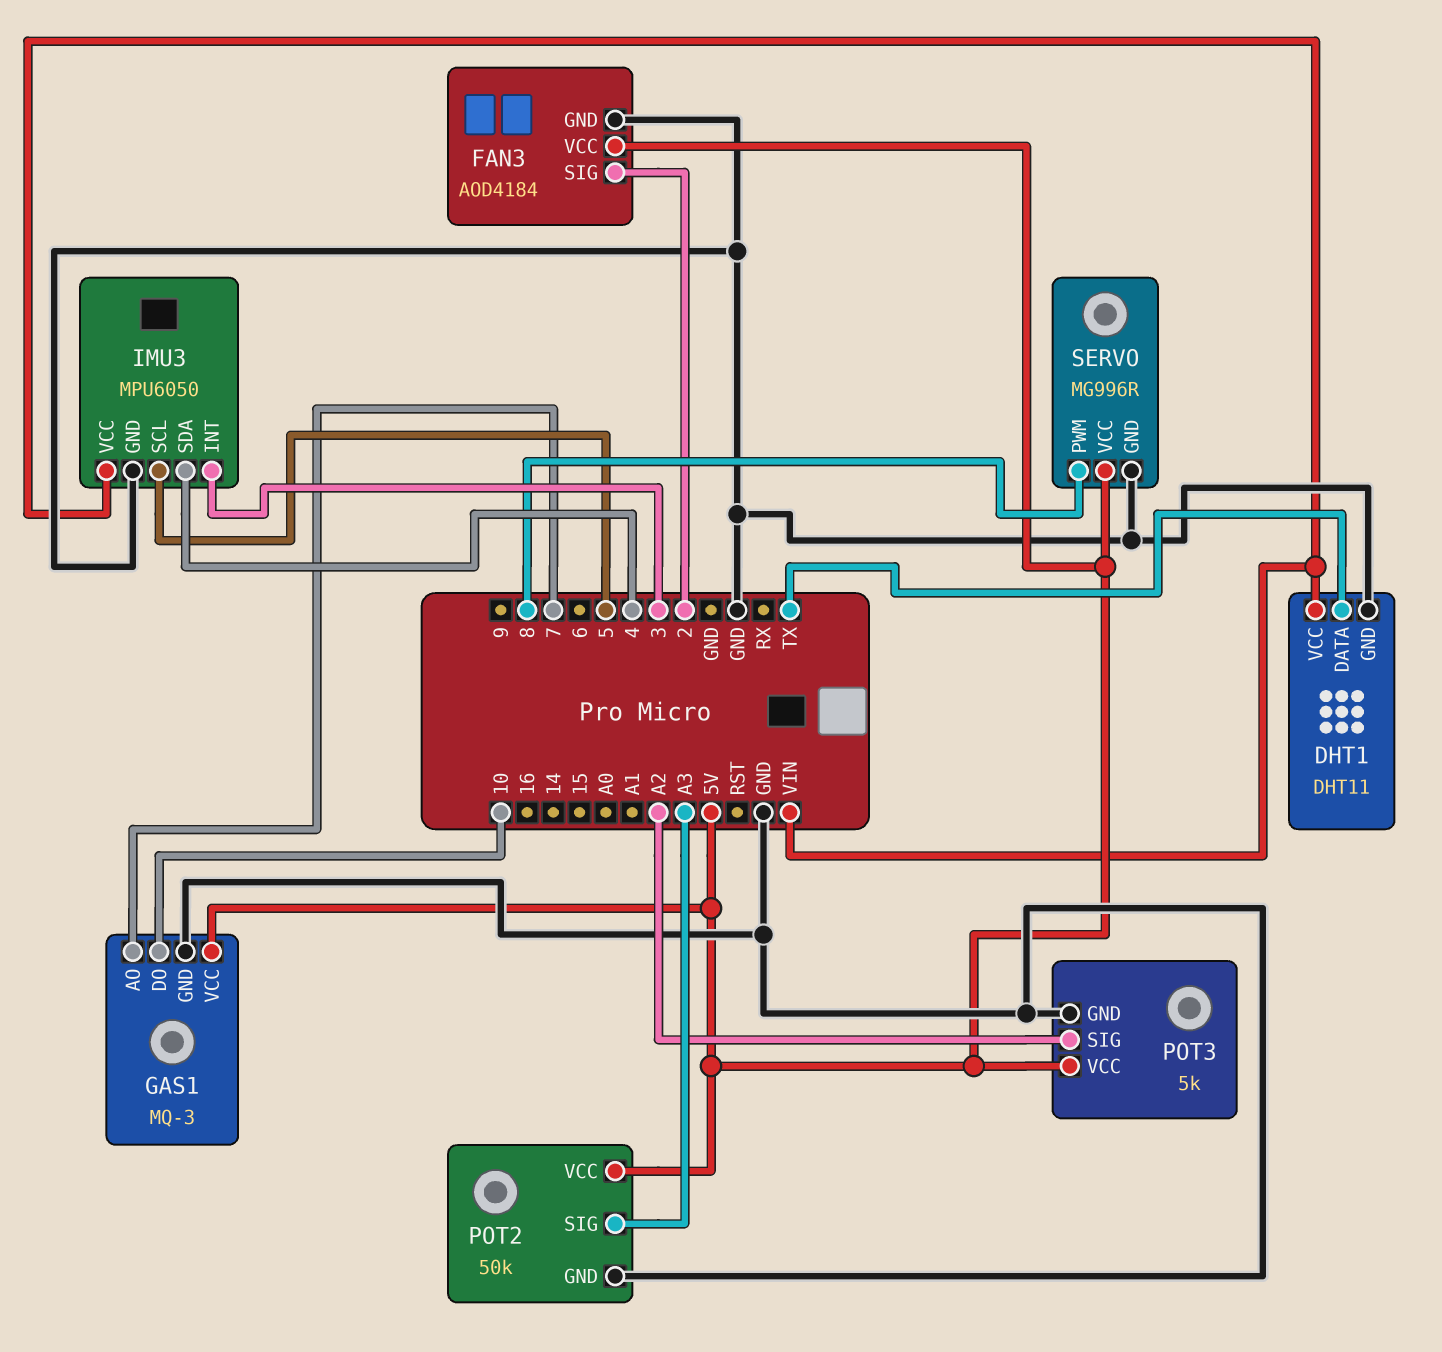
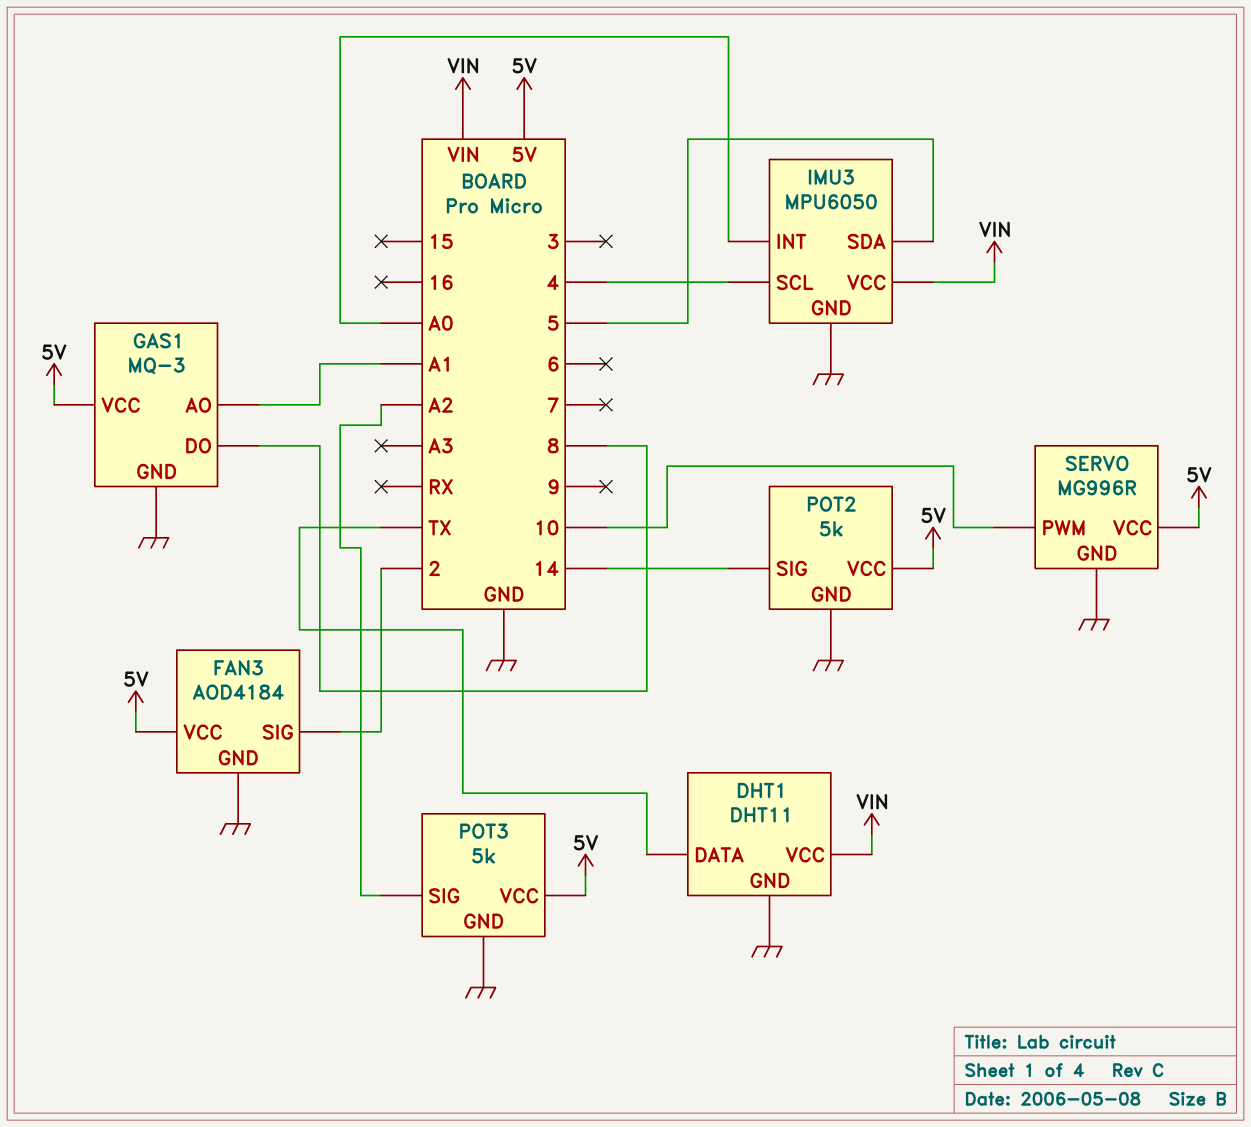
GAS1 pin AO: 7 -> A1
GAS1 pin DO: 10 -> 8
IMU3 pin INT: 3 -> A0
IMU3 pin SCL: 5 -> 4
IMU3 pin SDA: 4 -> 5
POT2: 50k -> 5k
POT2 pin SIG: A3 -> 14
SERVO pin PWM: 8 -> 10

